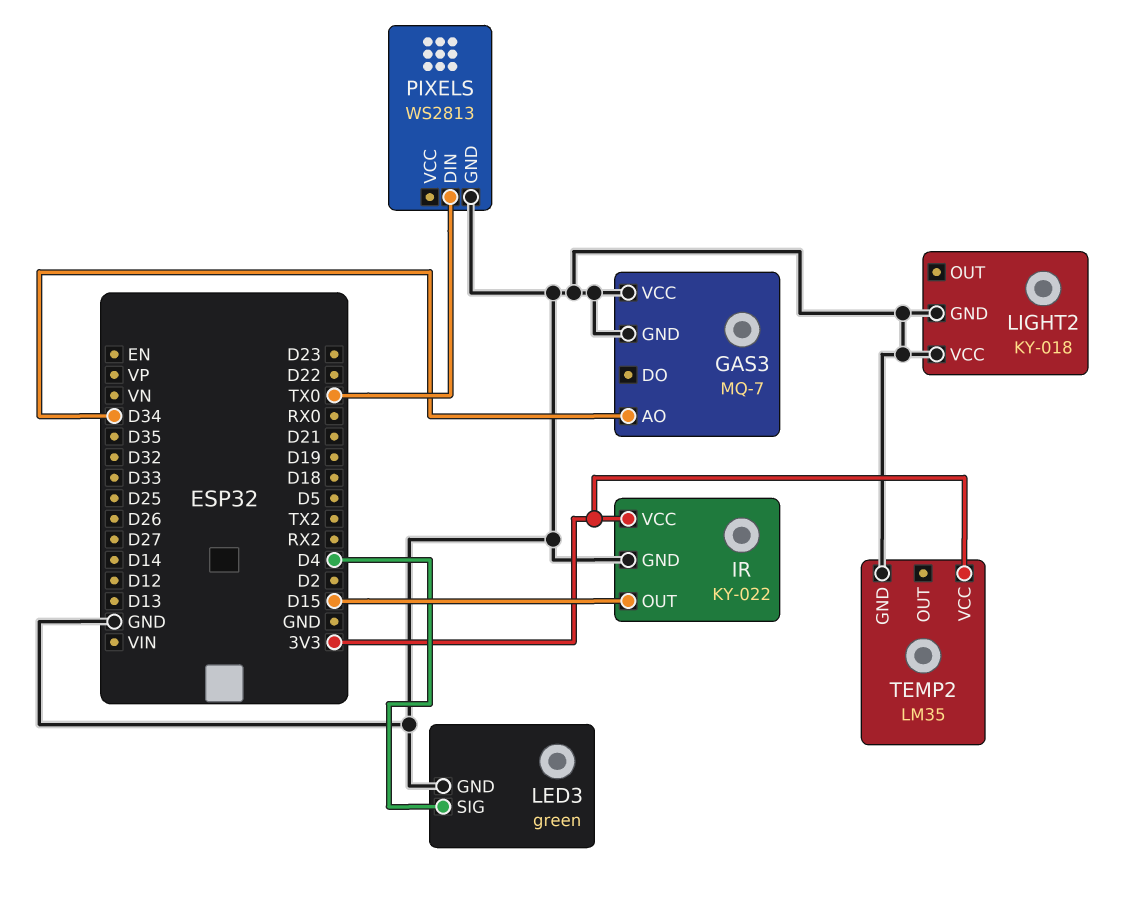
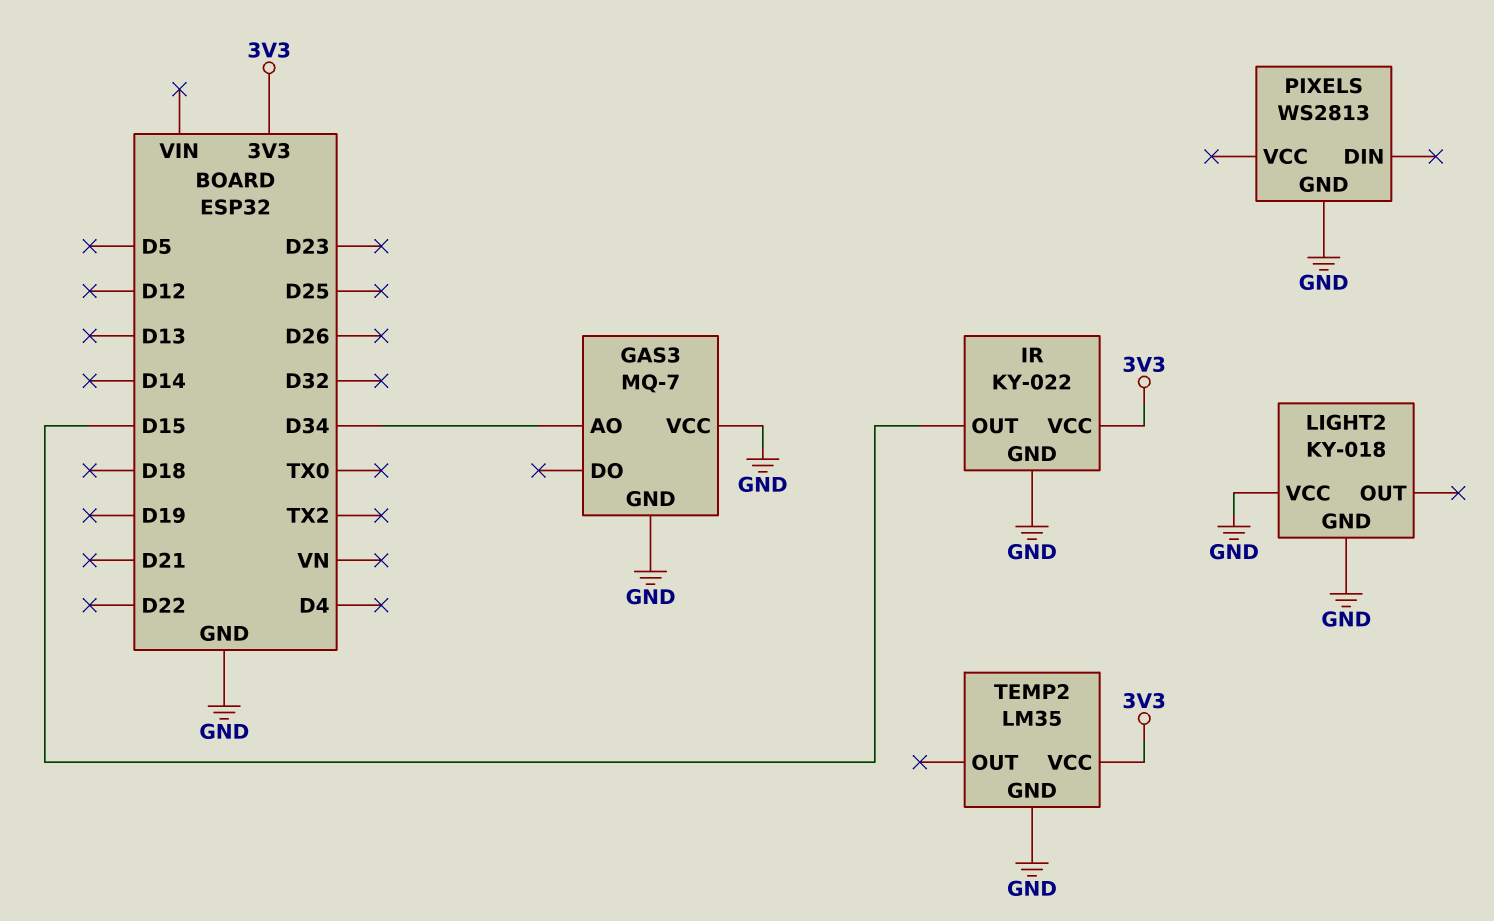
LED3: green -> none
LED3 pin GND: GND -> none
LED3 pin SIG: D4 -> none
PIXELS pin DIN: TX0 -> none

